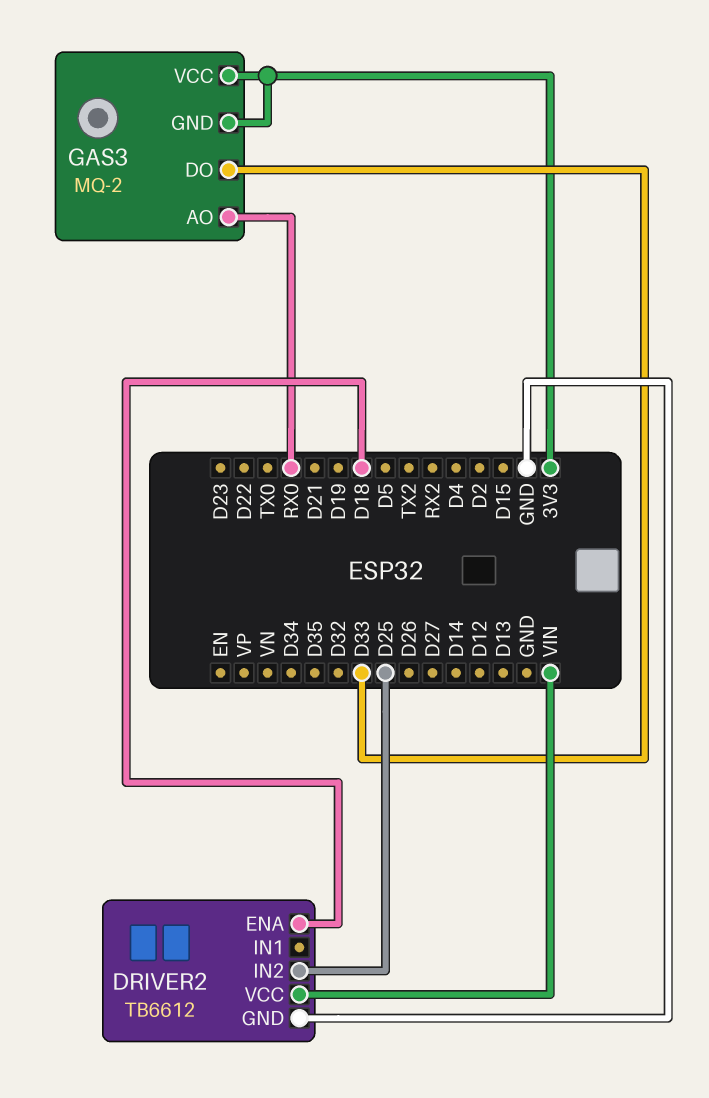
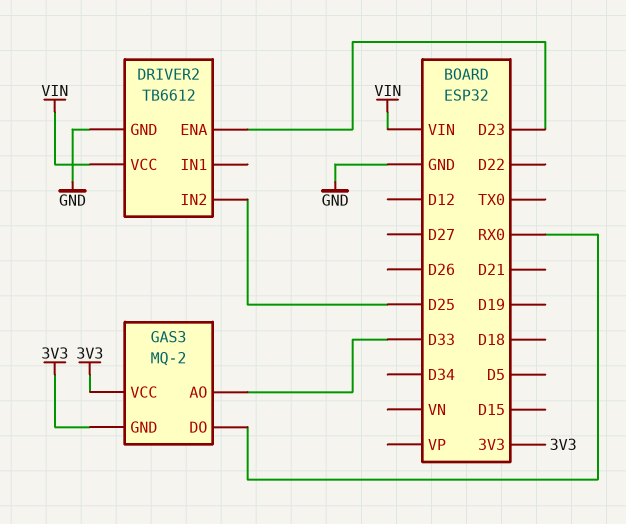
DRIVER2 pin ENA: D18 -> D23
GAS3 pin AO: RX0 -> D33
GAS3 pin DO: D33 -> RX0

